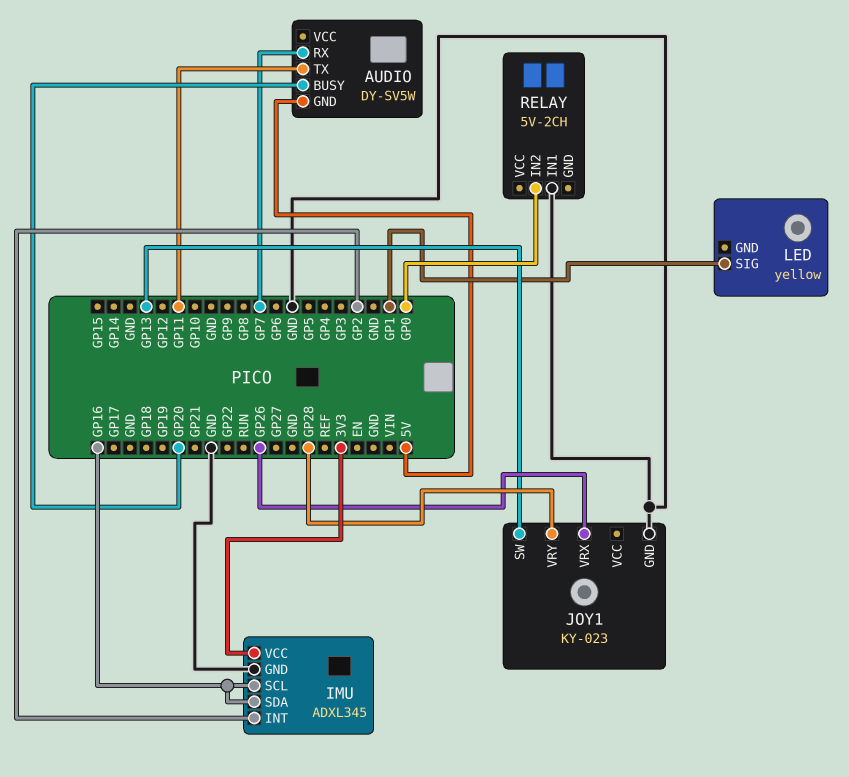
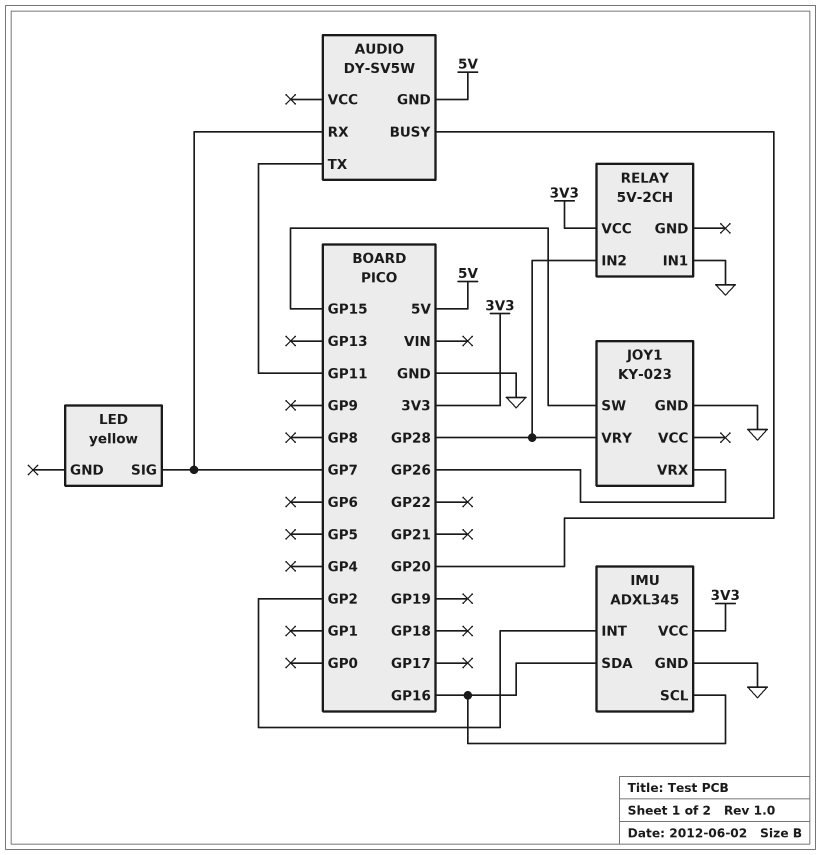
JOY1 pin SW: GP13 -> GP15
LED pin SIG: GP1 -> GP7
RELAY pin IN2: GP0 -> GP28
RELAY pin VCC: none -> 3V3

